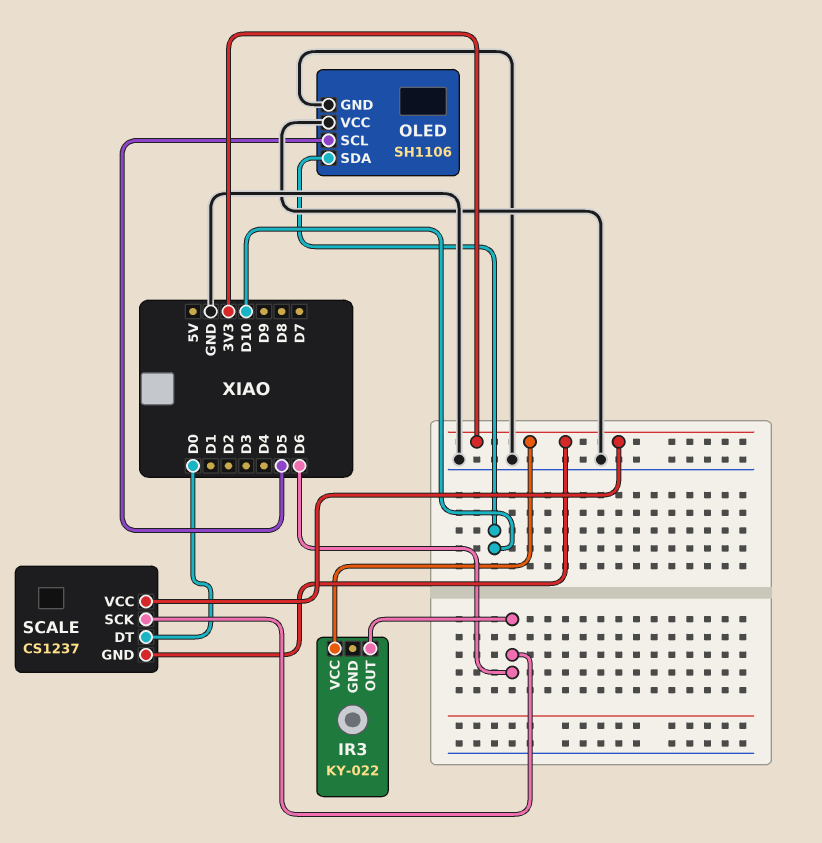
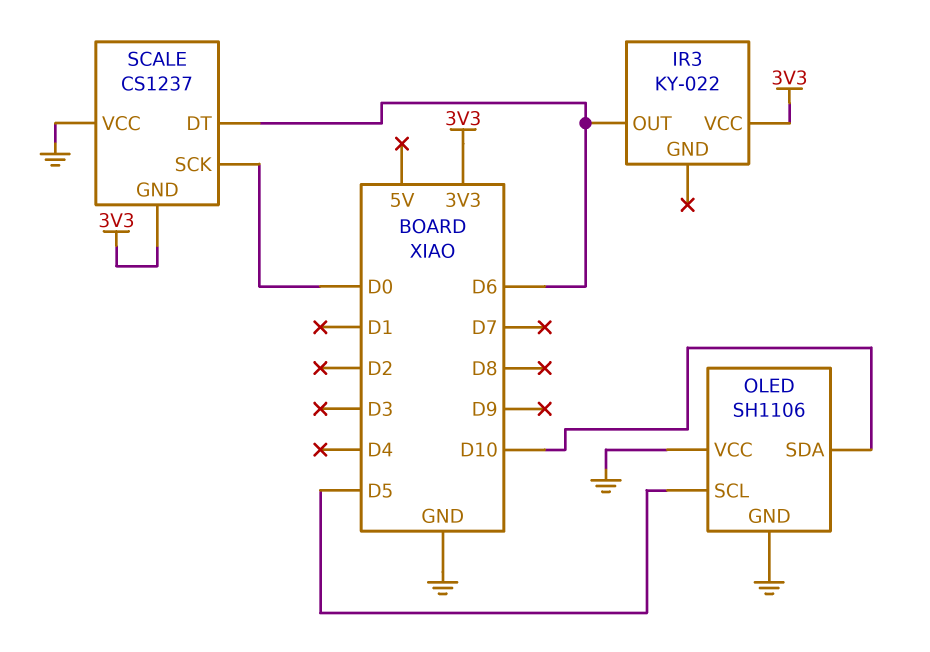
SCALE pin DT: D0 -> D6
SCALE pin SCK: D6 -> D0
SCALE pin VCC: 3V3 -> GND

